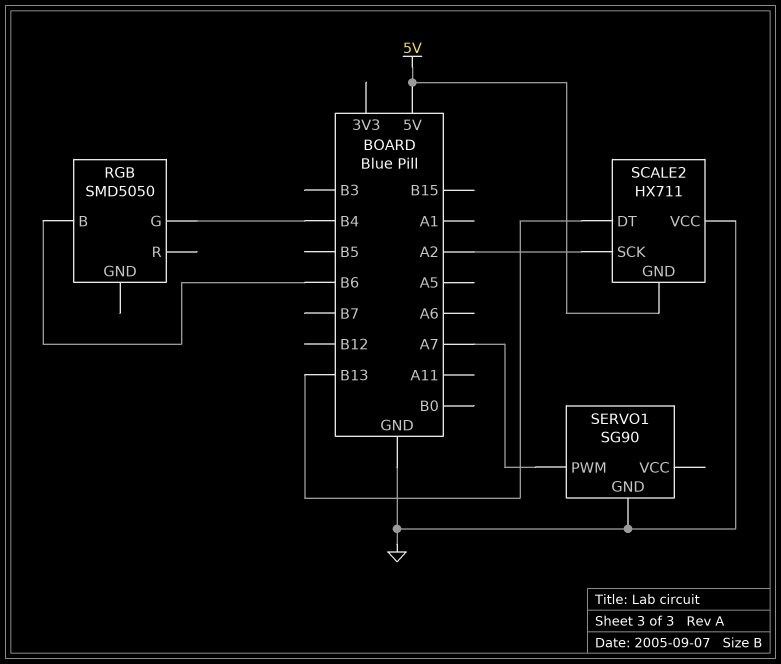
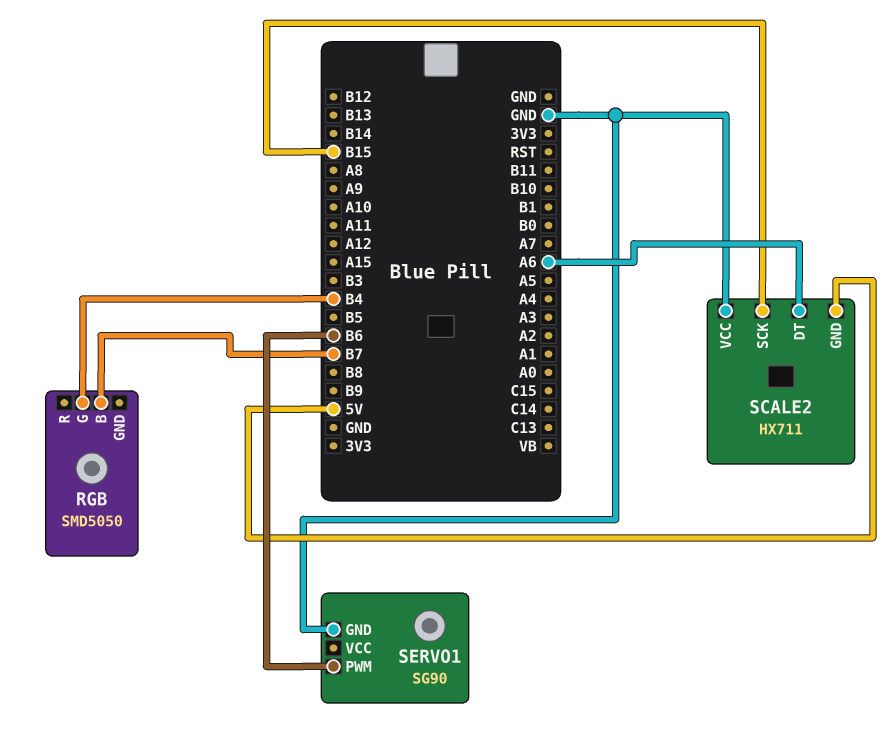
RGB pin B: B6 -> B7
SCALE2 pin DT: B13 -> A6
SCALE2 pin SCK: A2 -> B15
SERVO1 pin PWM: A7 -> B6

